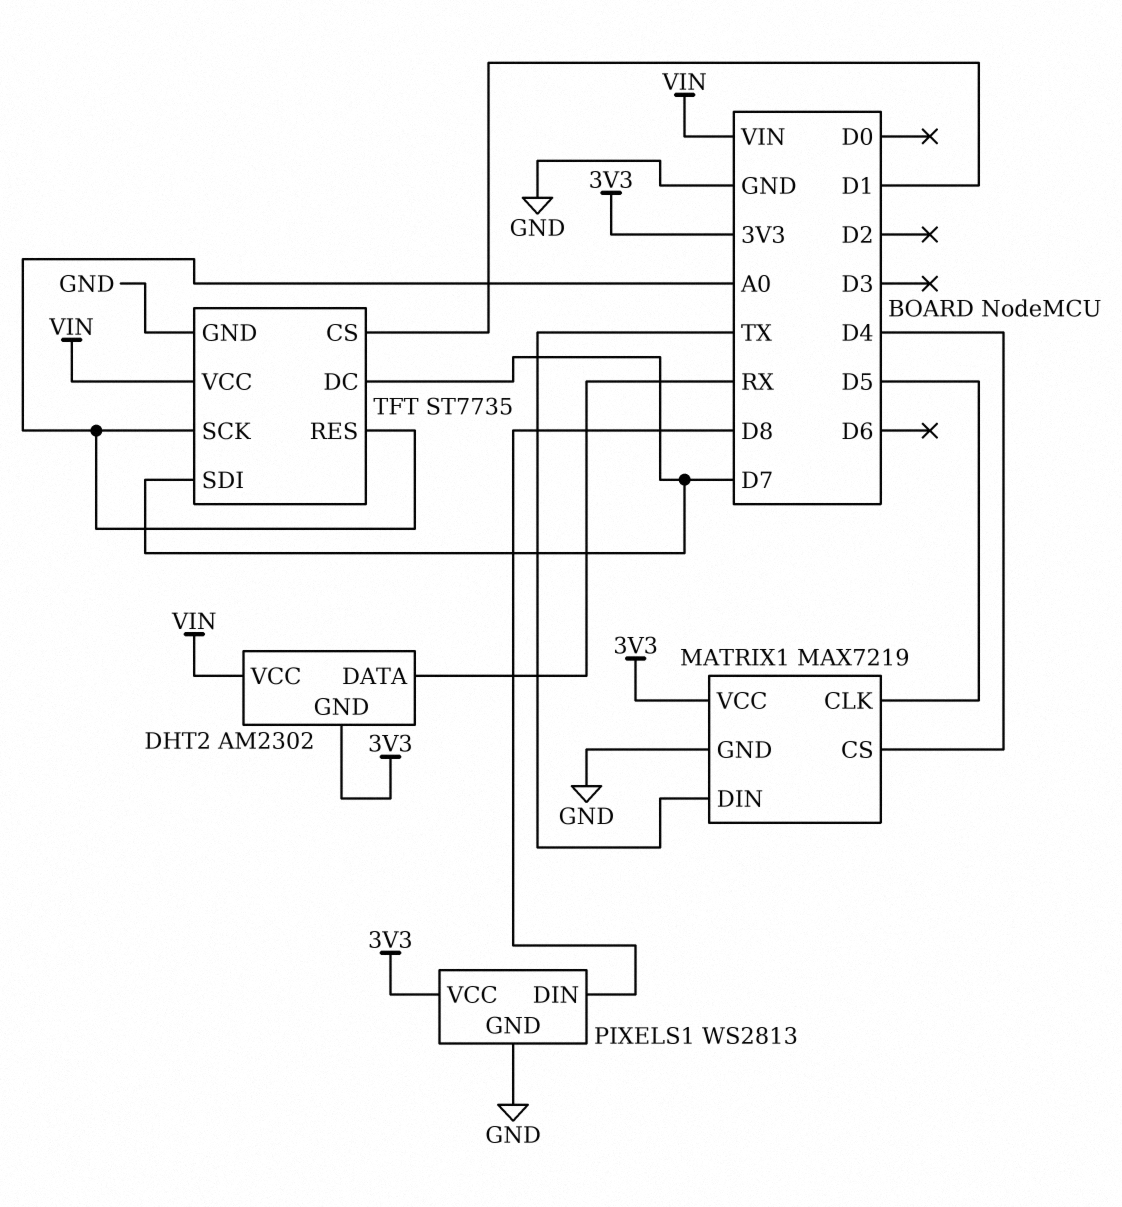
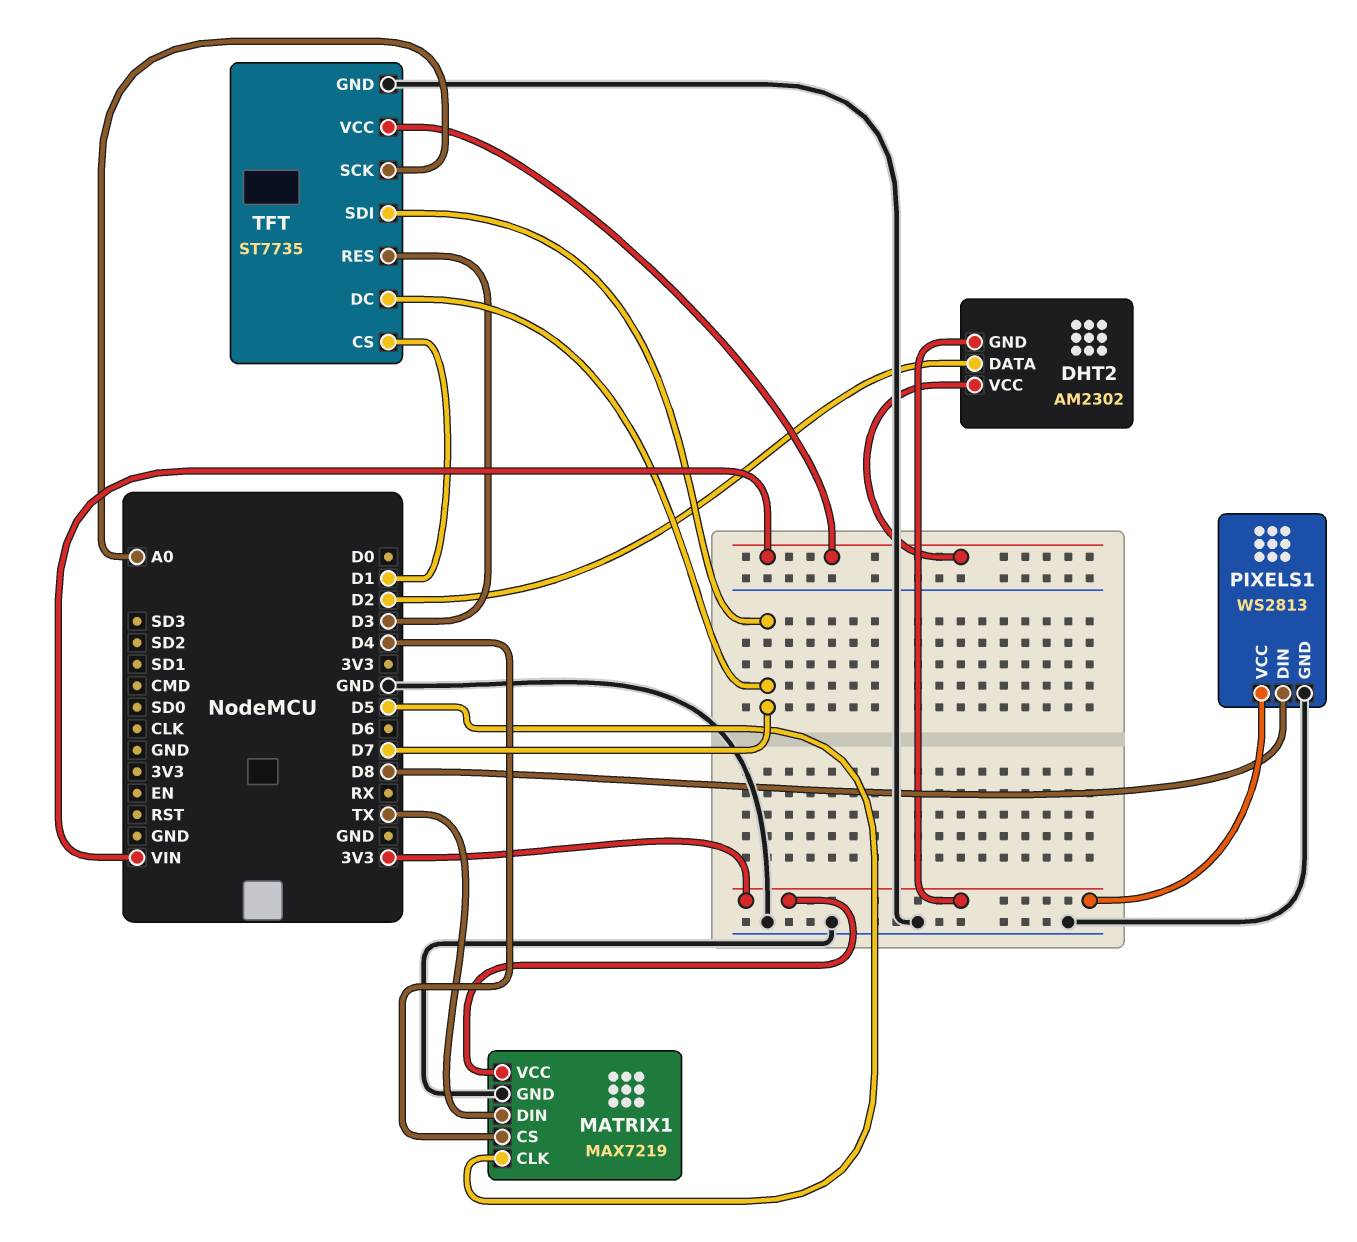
DHT2 pin DATA: RX -> D2
TFT pin RES: A0 -> D3

